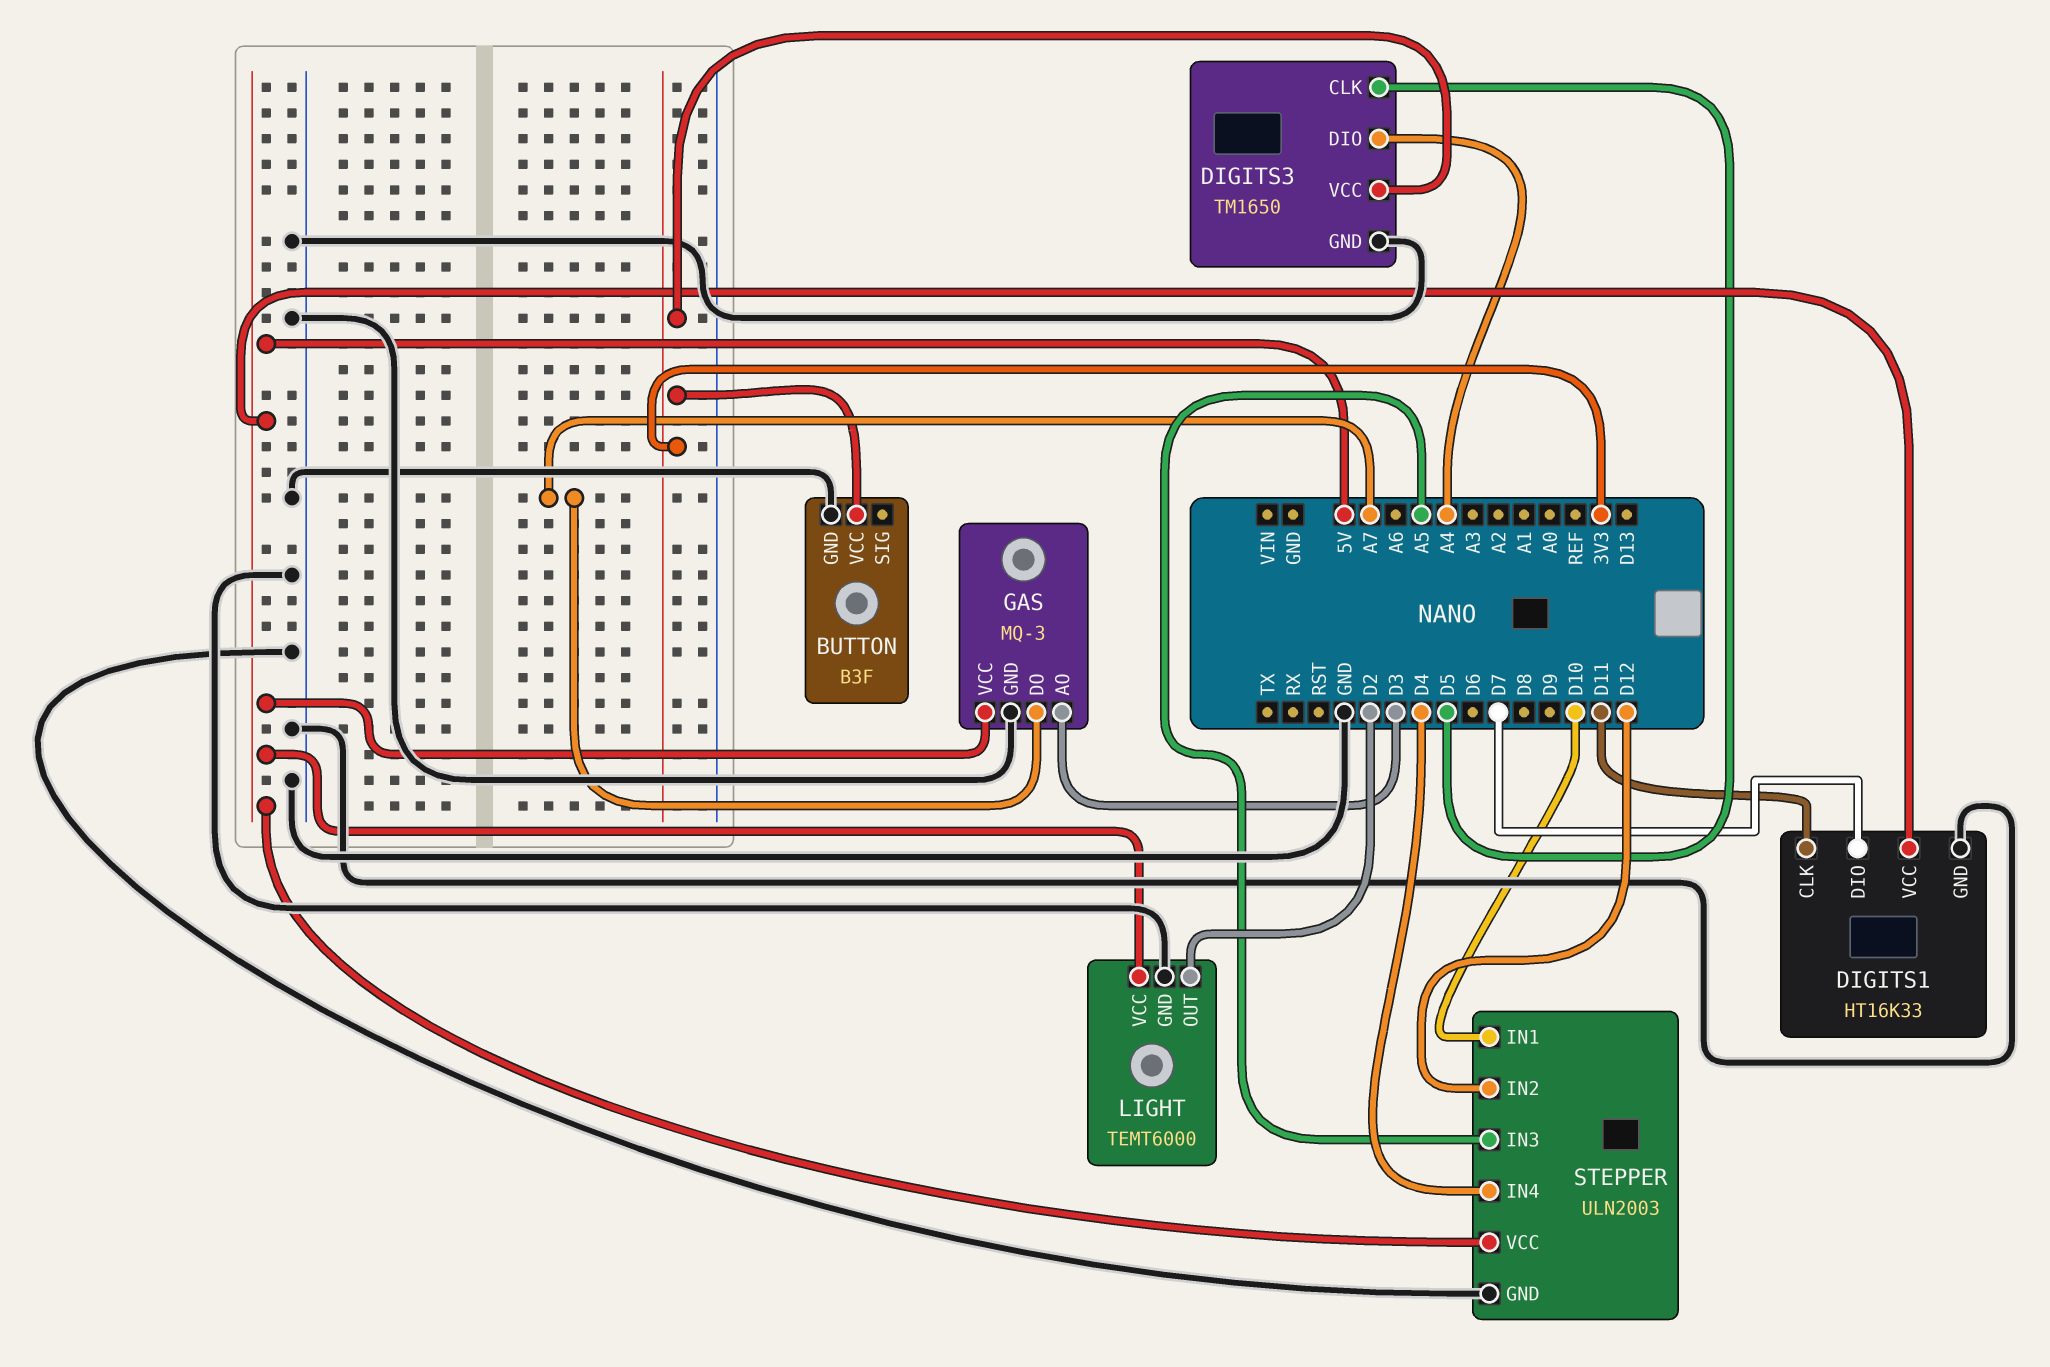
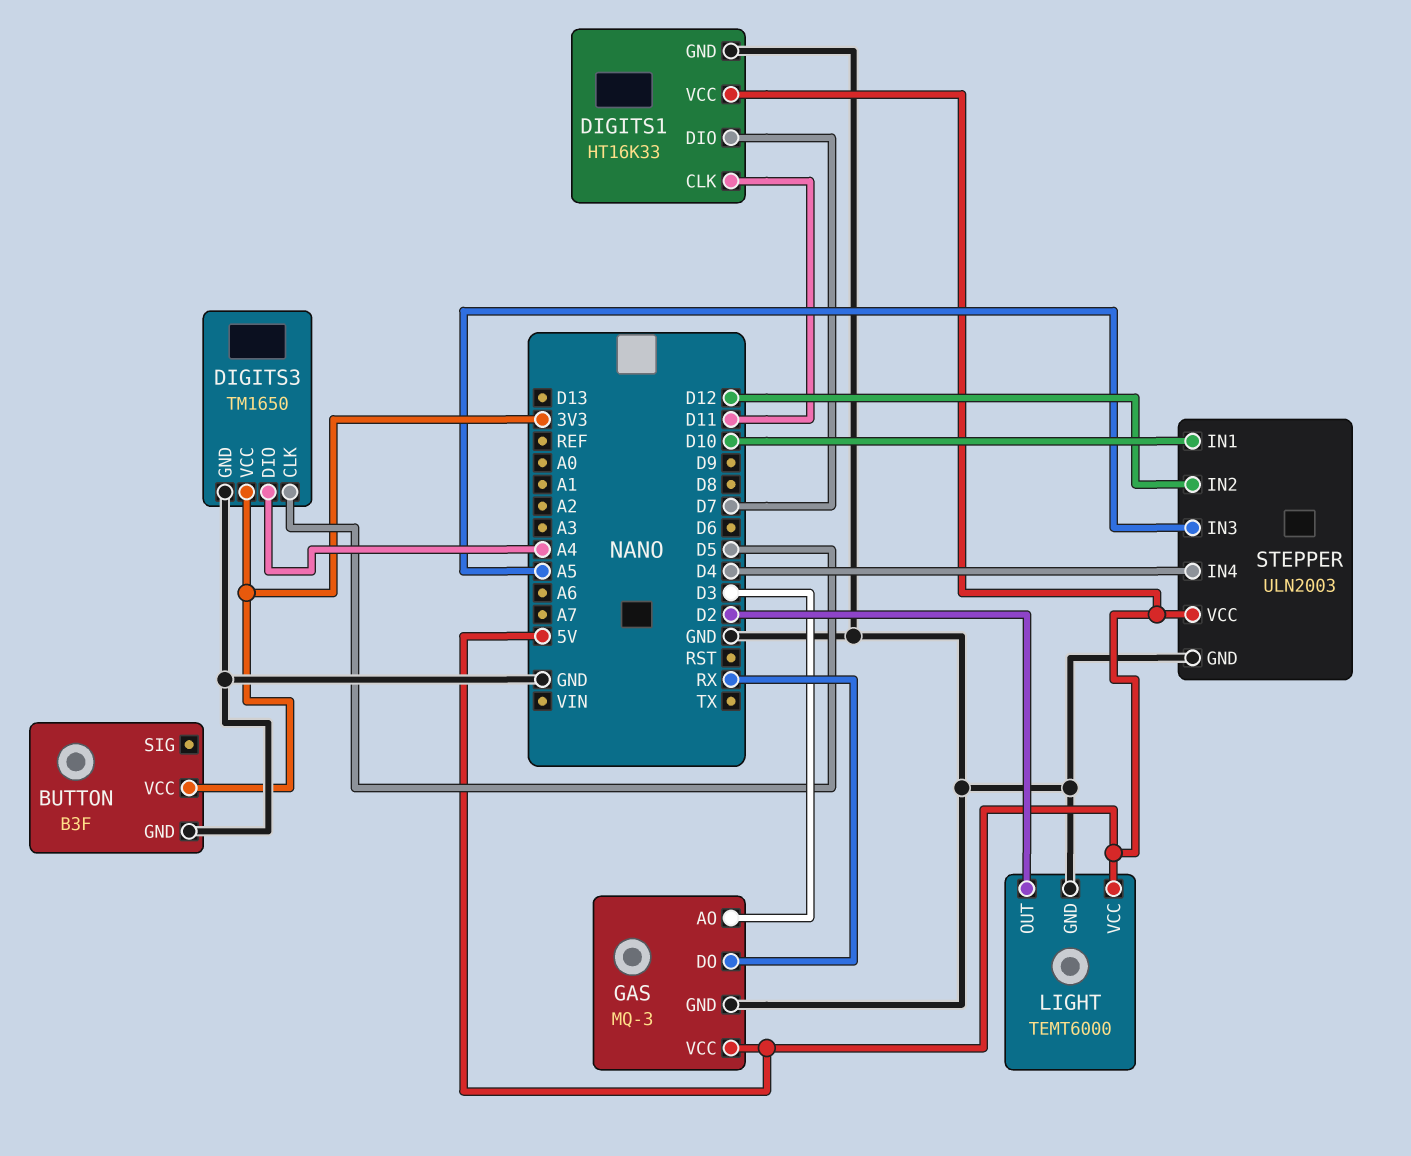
GAS pin DO: A7 -> RX

